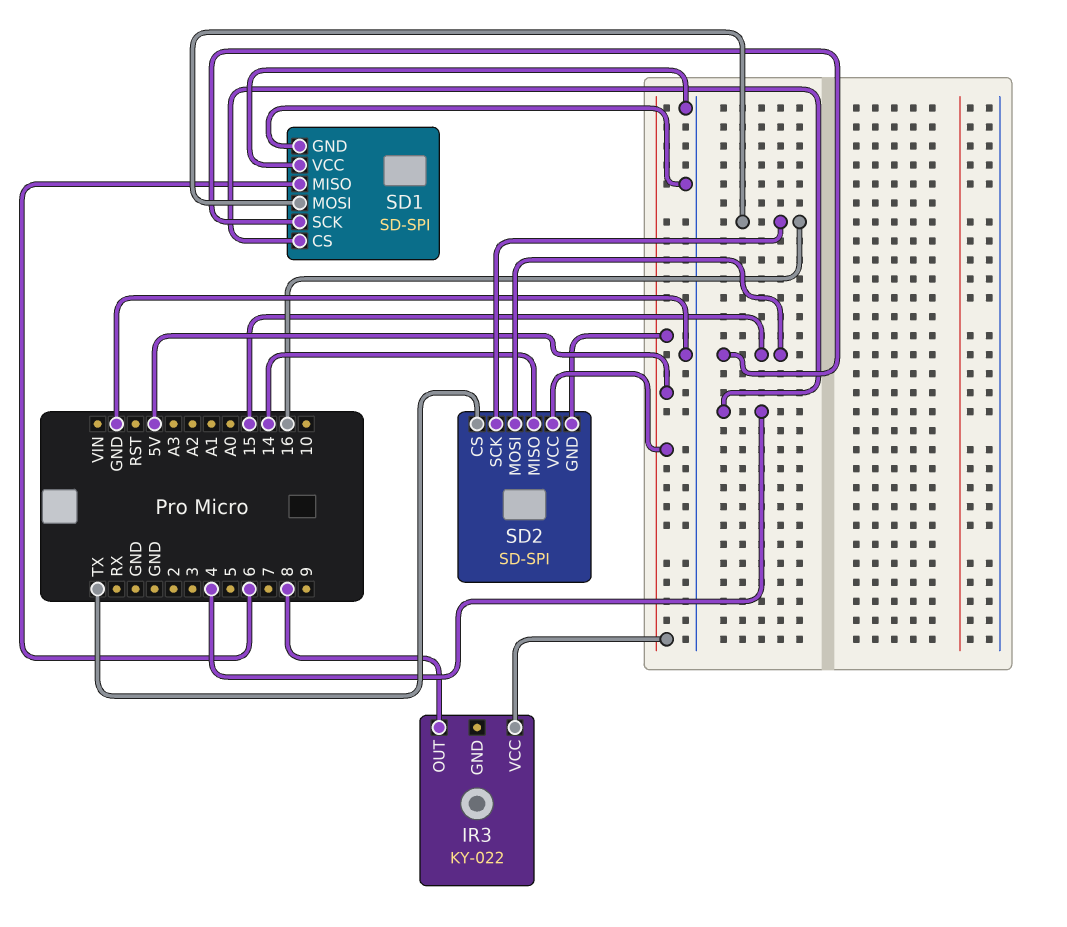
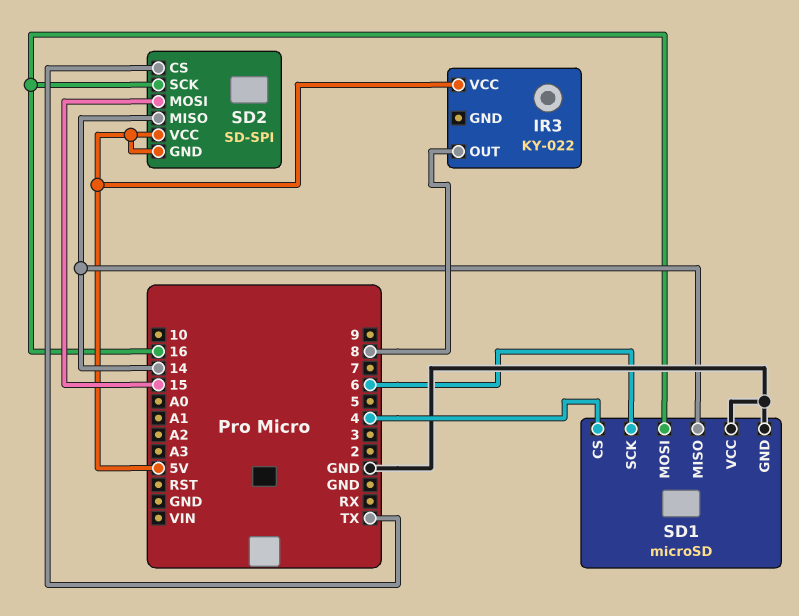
SD1: SD-SPI -> microSD
SD1 pin MISO: 6 -> 14
SD1 pin SCK: 15 -> 6

